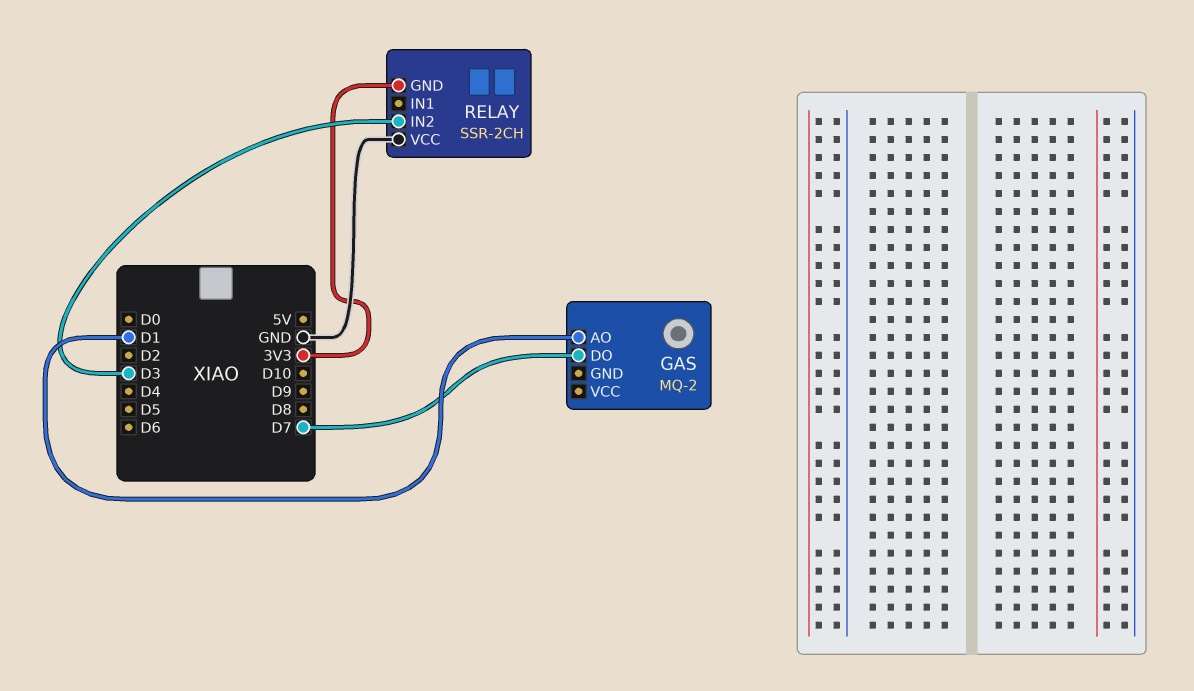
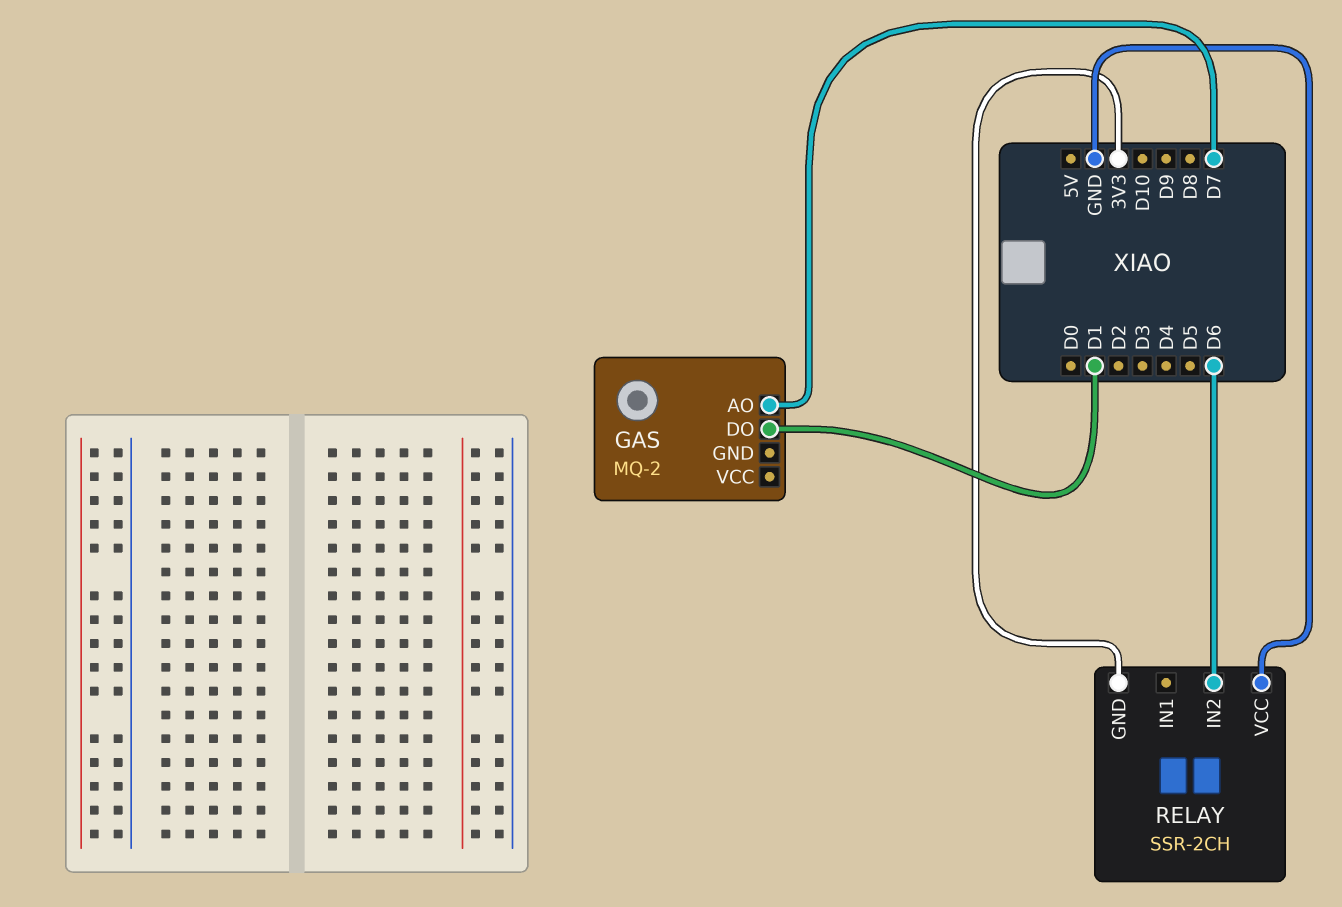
GAS pin AO: D1 -> D7
GAS pin DO: D7 -> D1
RELAY pin IN2: D3 -> D6

